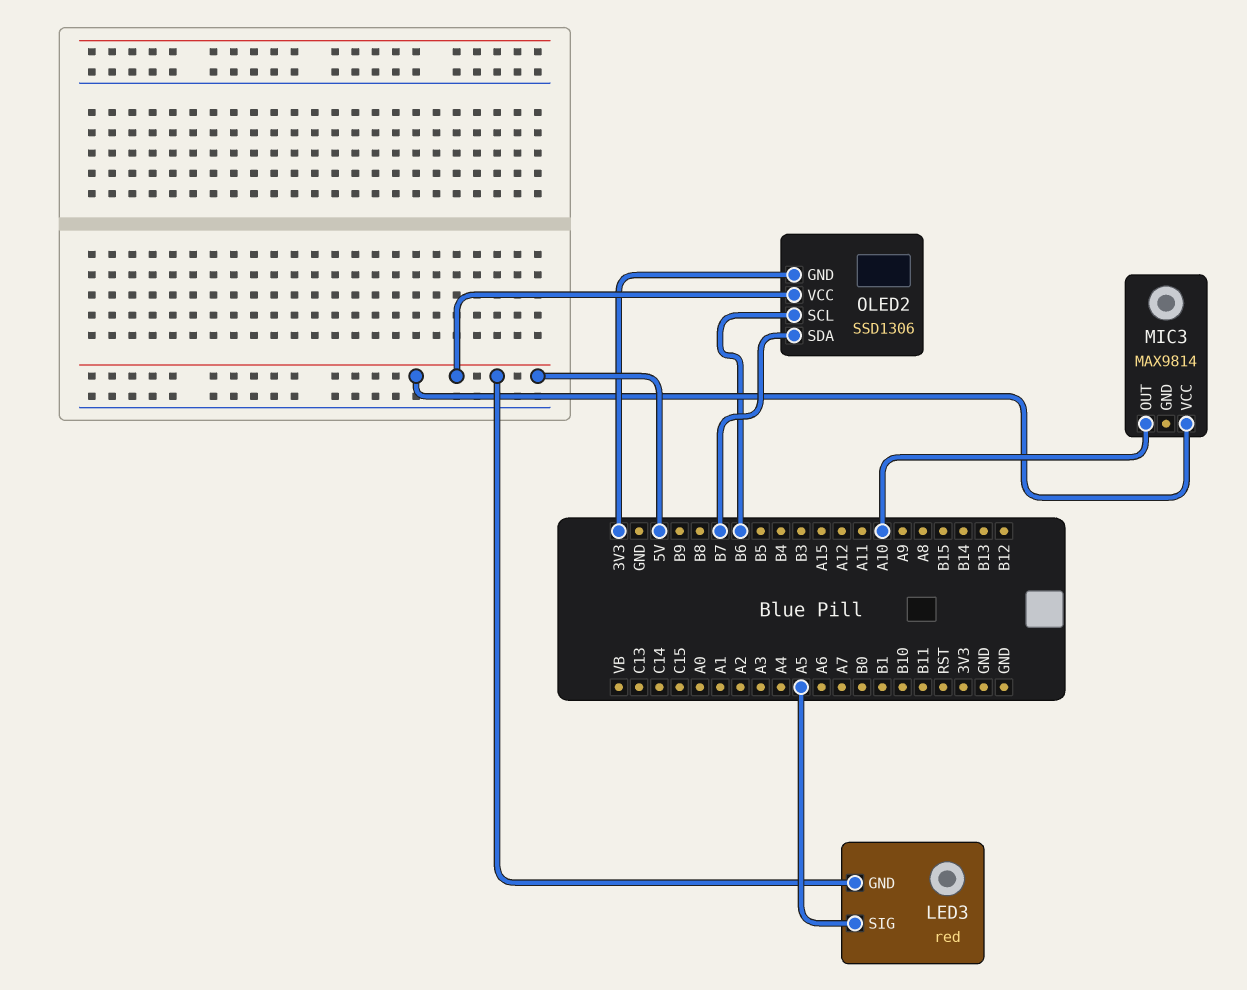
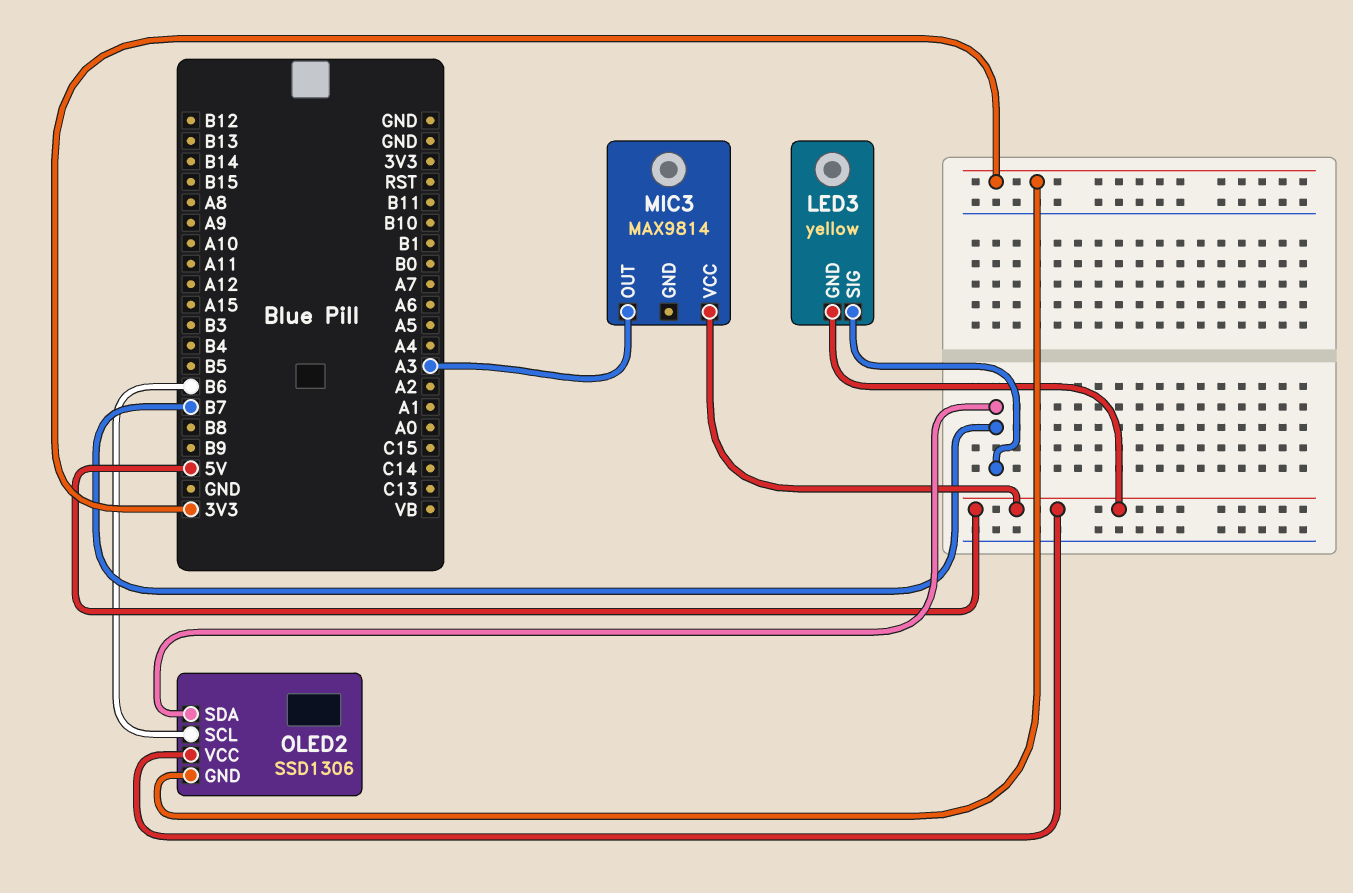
LED3: red -> yellow
LED3 pin SIG: A5 -> B7
MIC3 pin OUT: A10 -> A3

